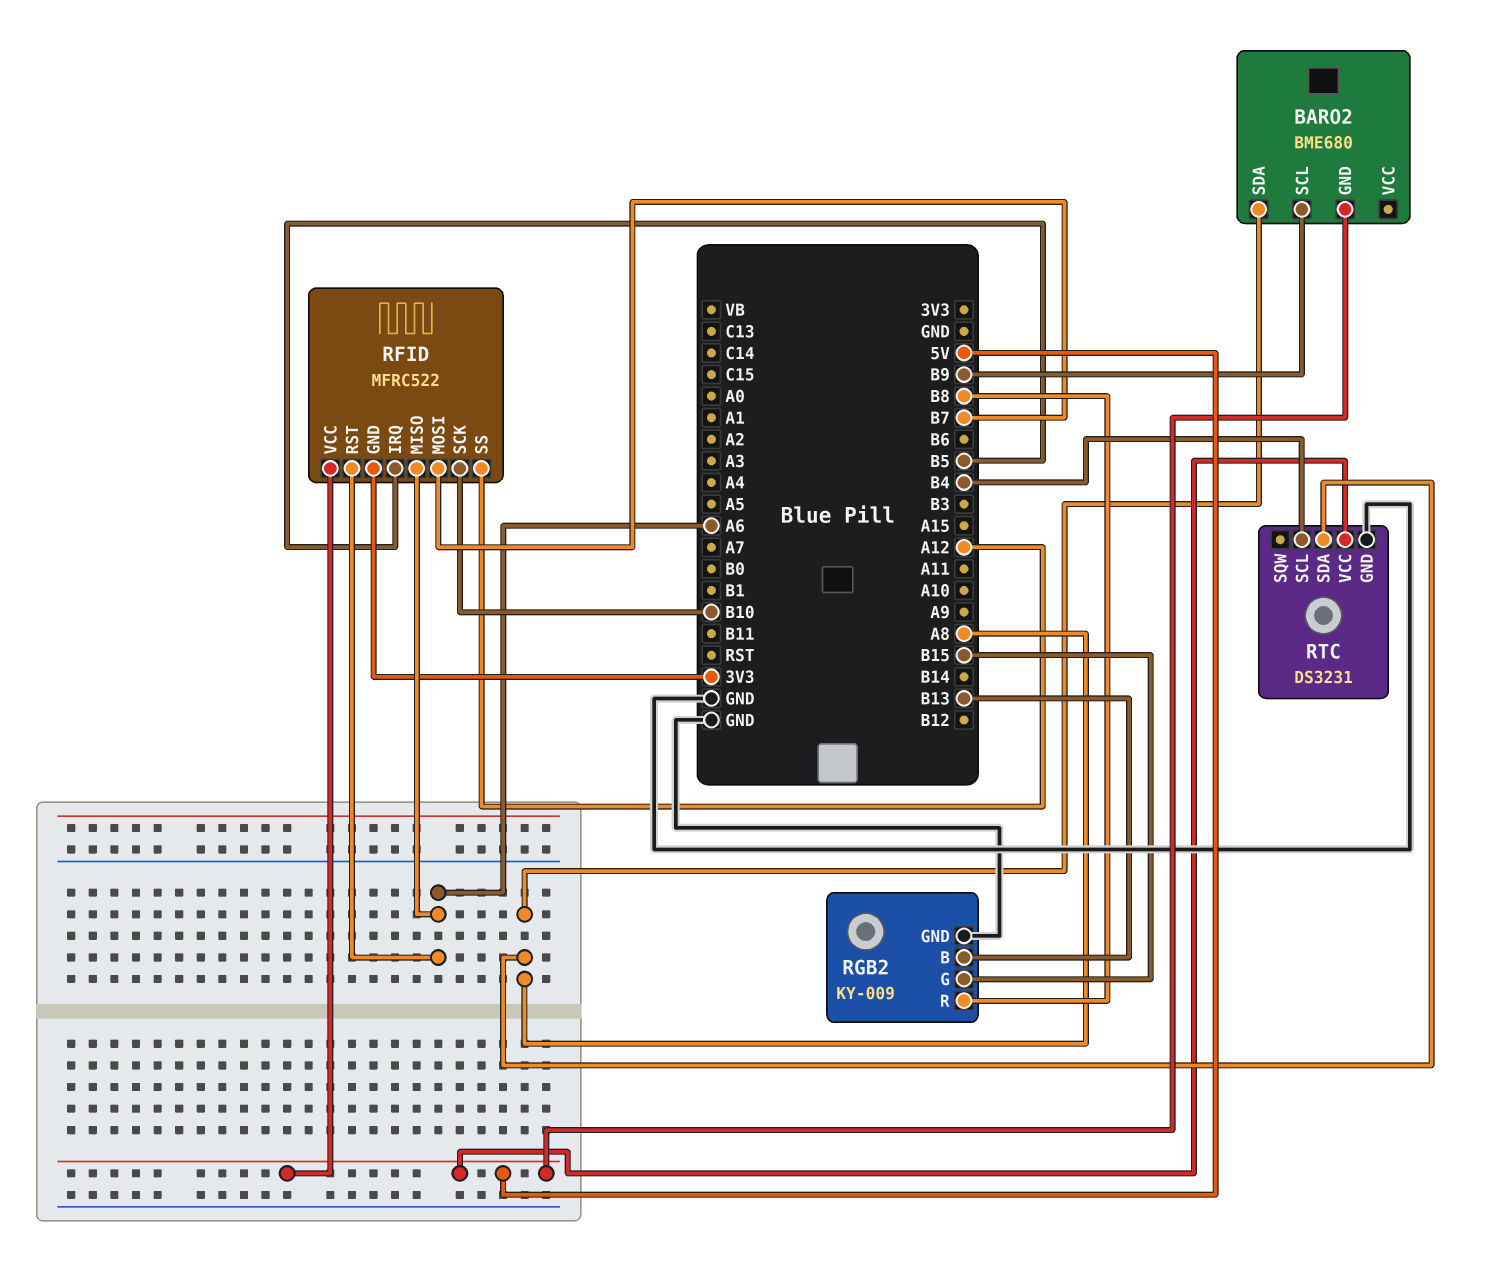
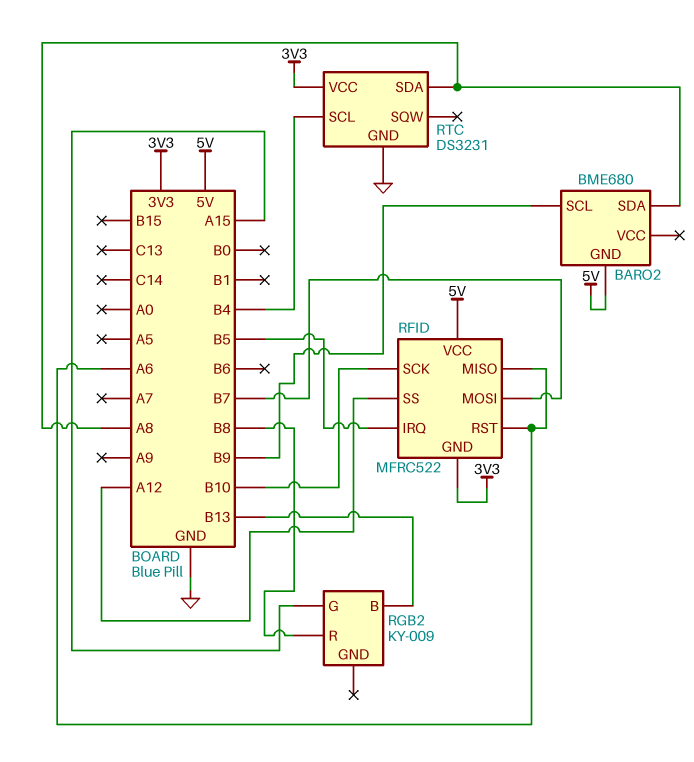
RGB2 pin G: B15 -> A15
RGB2 pin GND: GND -> none
RTC pin VCC: 5V -> 3V3

